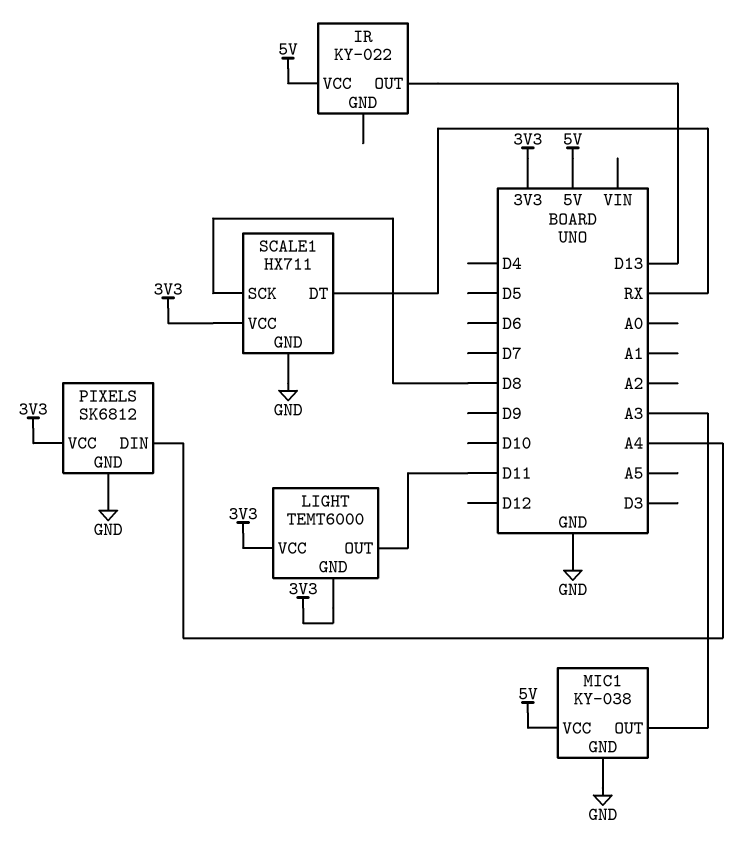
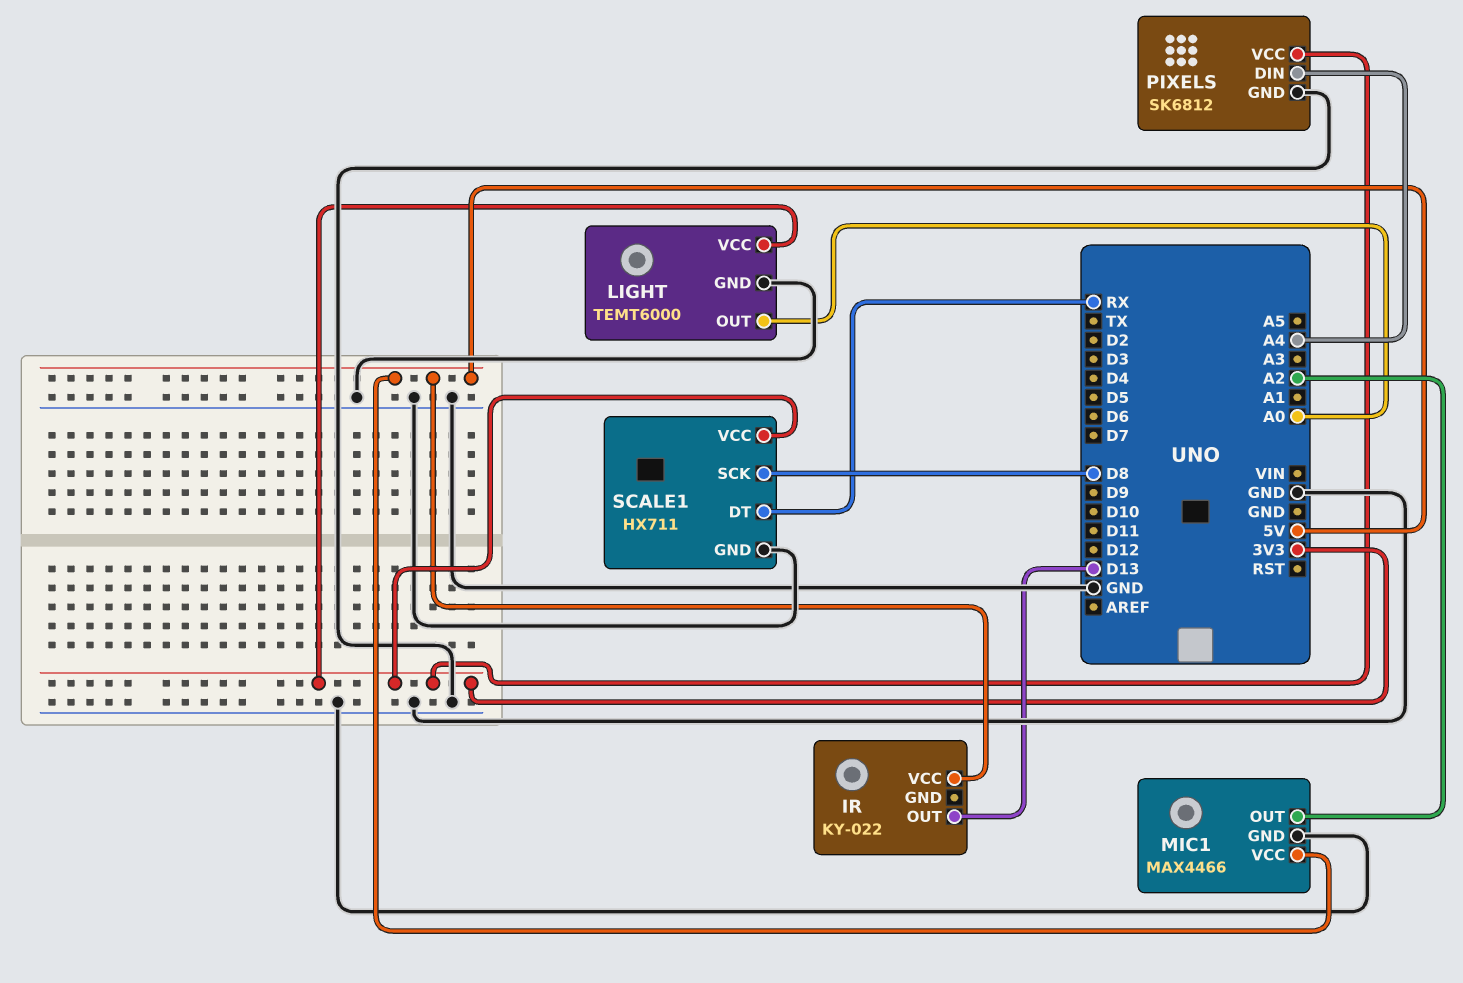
LIGHT pin GND: 3V3 -> GND
LIGHT pin OUT: D11 -> A0
MIC1: KY-038 -> MAX4466
MIC1 pin OUT: A3 -> A2

